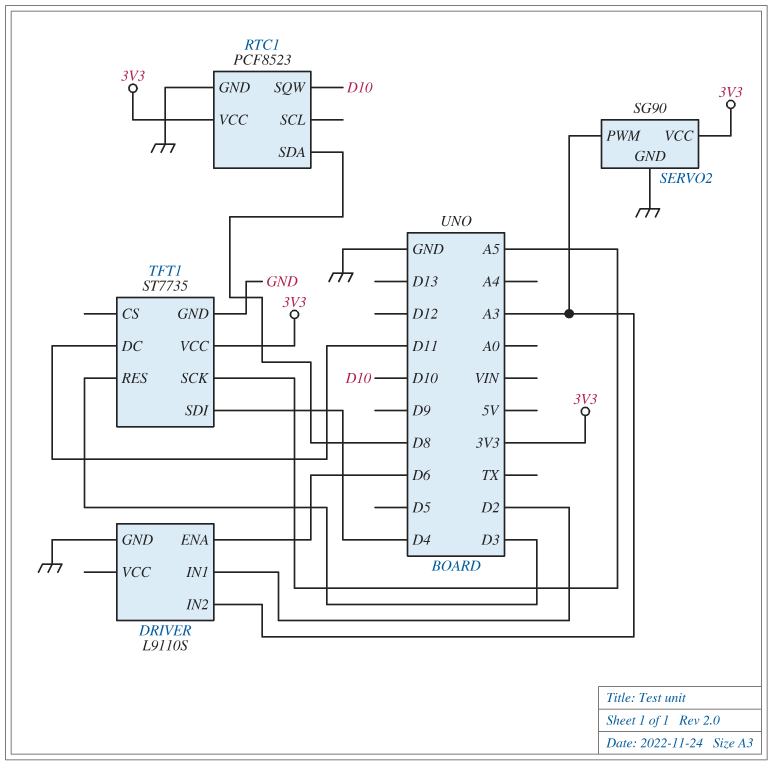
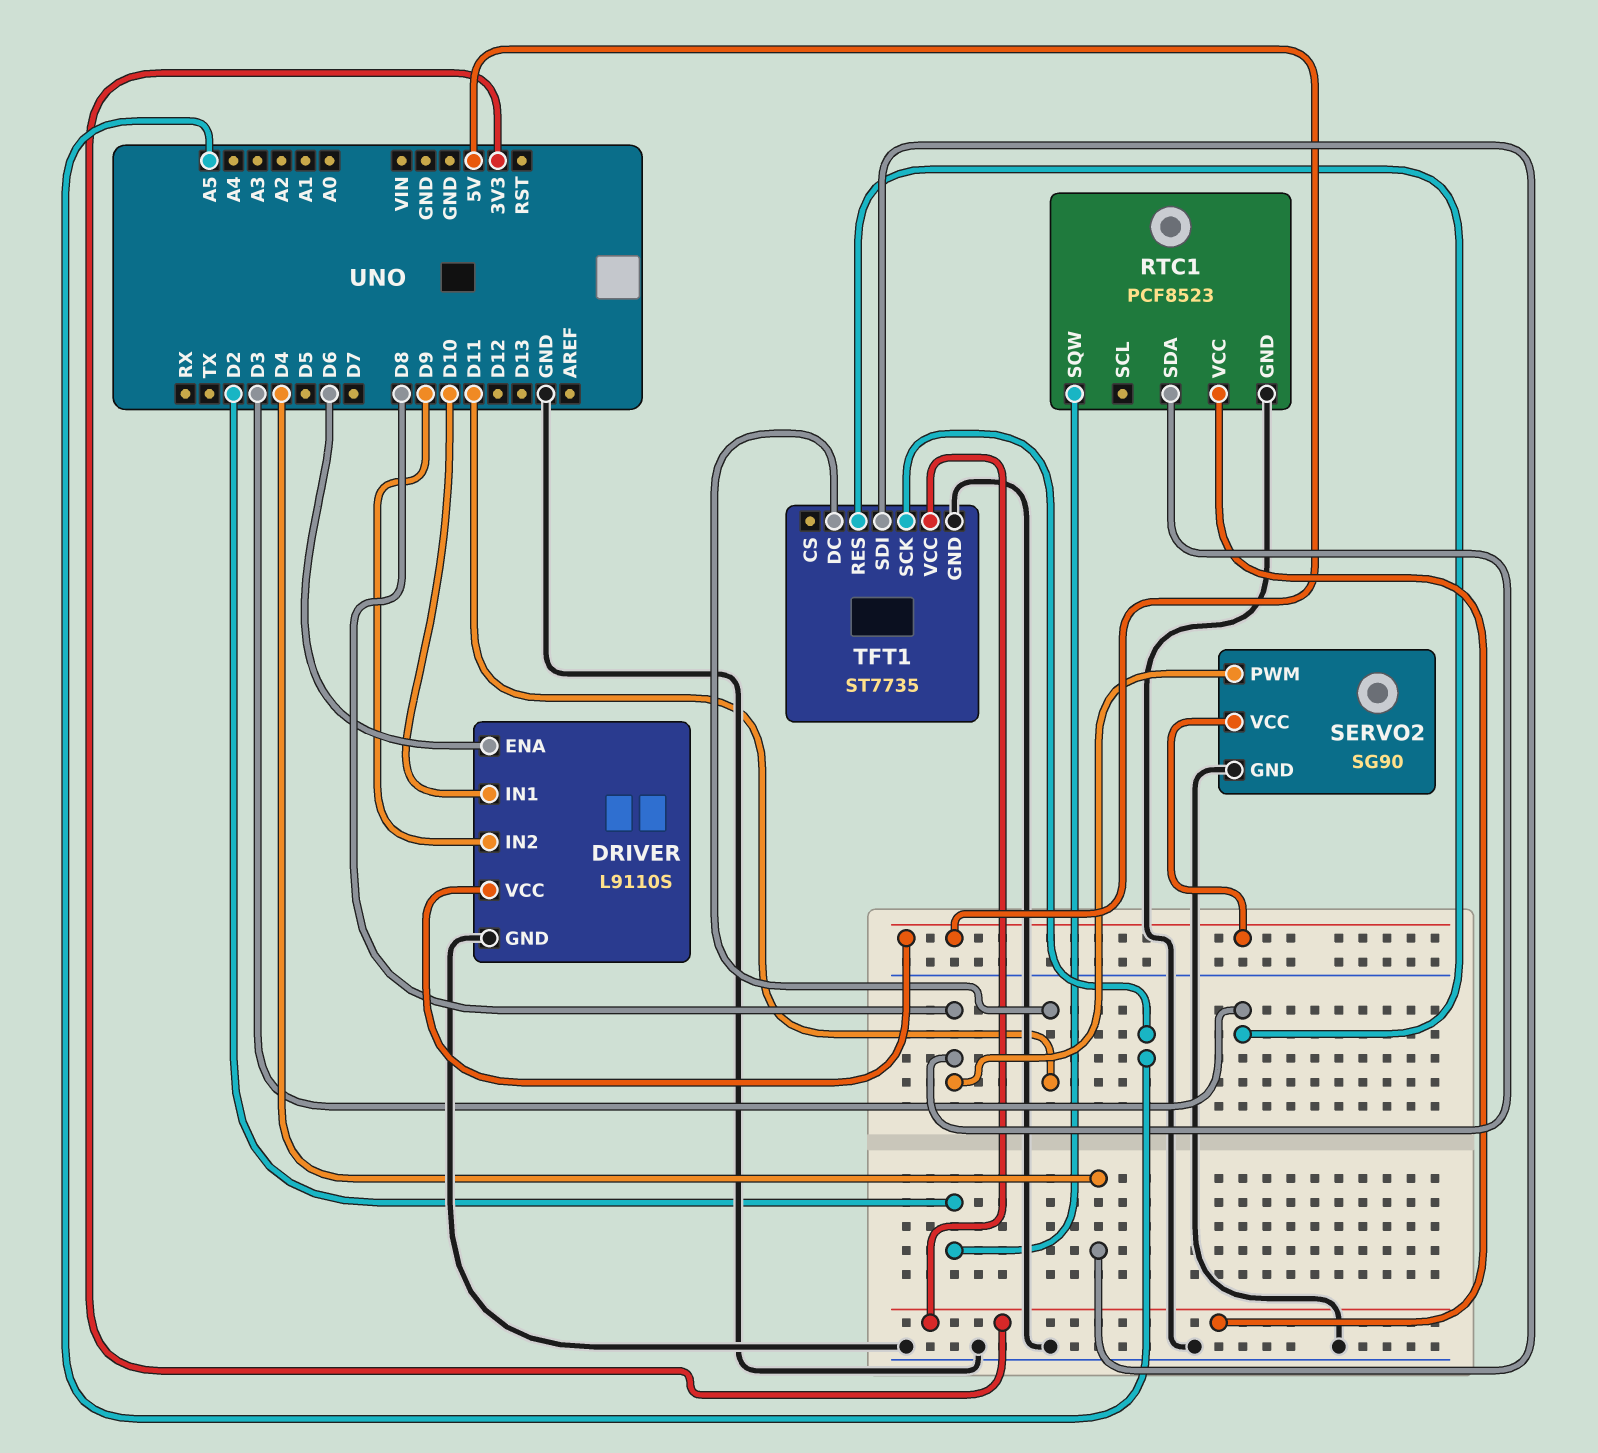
DRIVER pin IN1: D2 -> D10
DRIVER pin IN2: A3 -> D9
DRIVER pin VCC: none -> 5V
RTC1 pin SQW: D10 -> D2
SERVO2 pin PWM: A3 -> D8
SERVO2 pin VCC: 3V3 -> 5V

